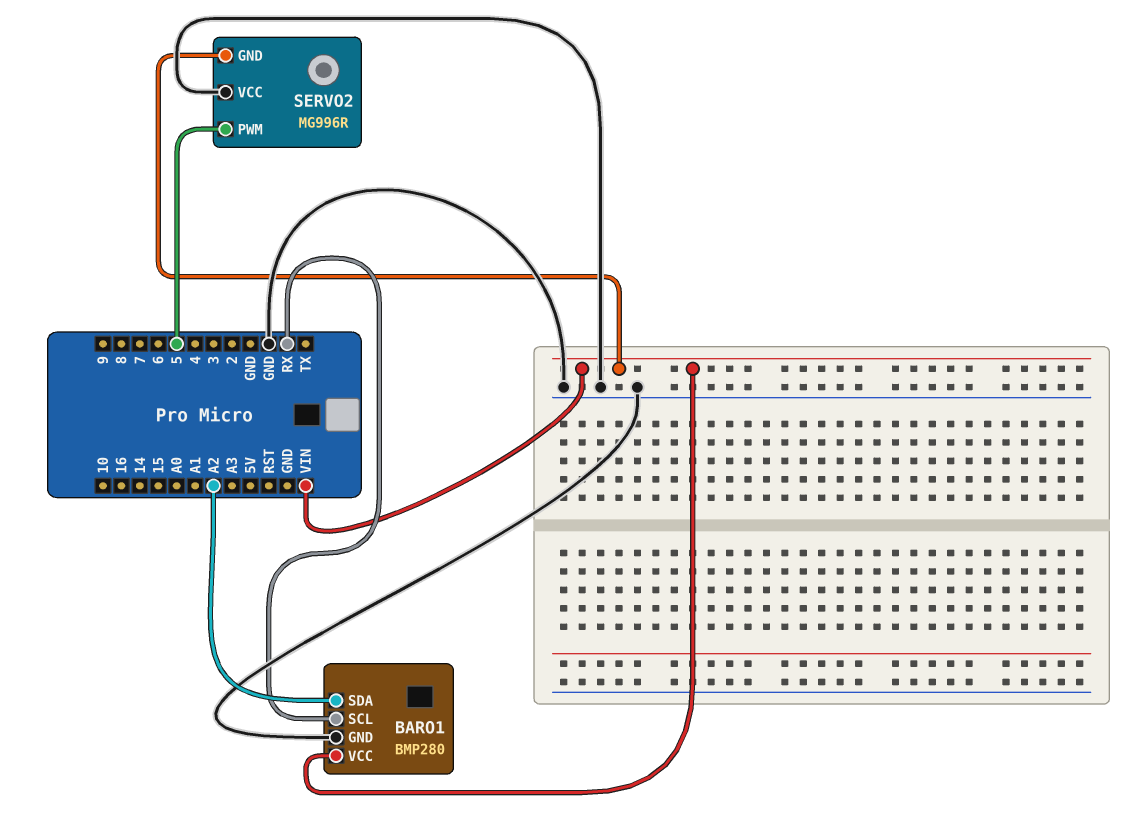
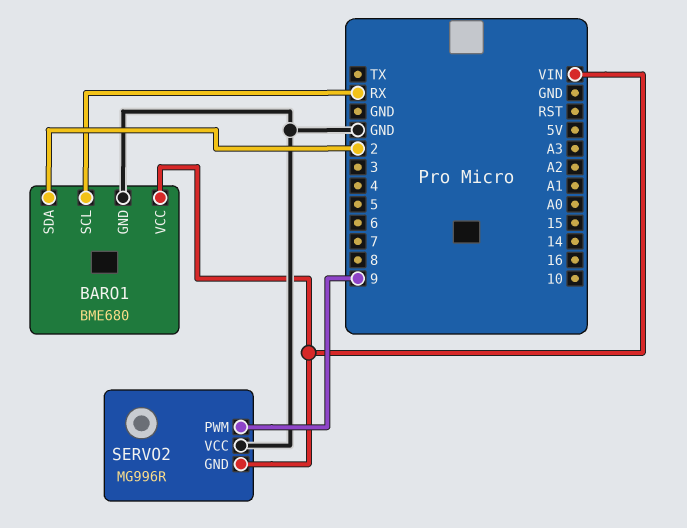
BARO1: BMP280 -> BME680
BARO1 pin SDA: A2 -> 2
SERVO2 pin PWM: 5 -> 9

